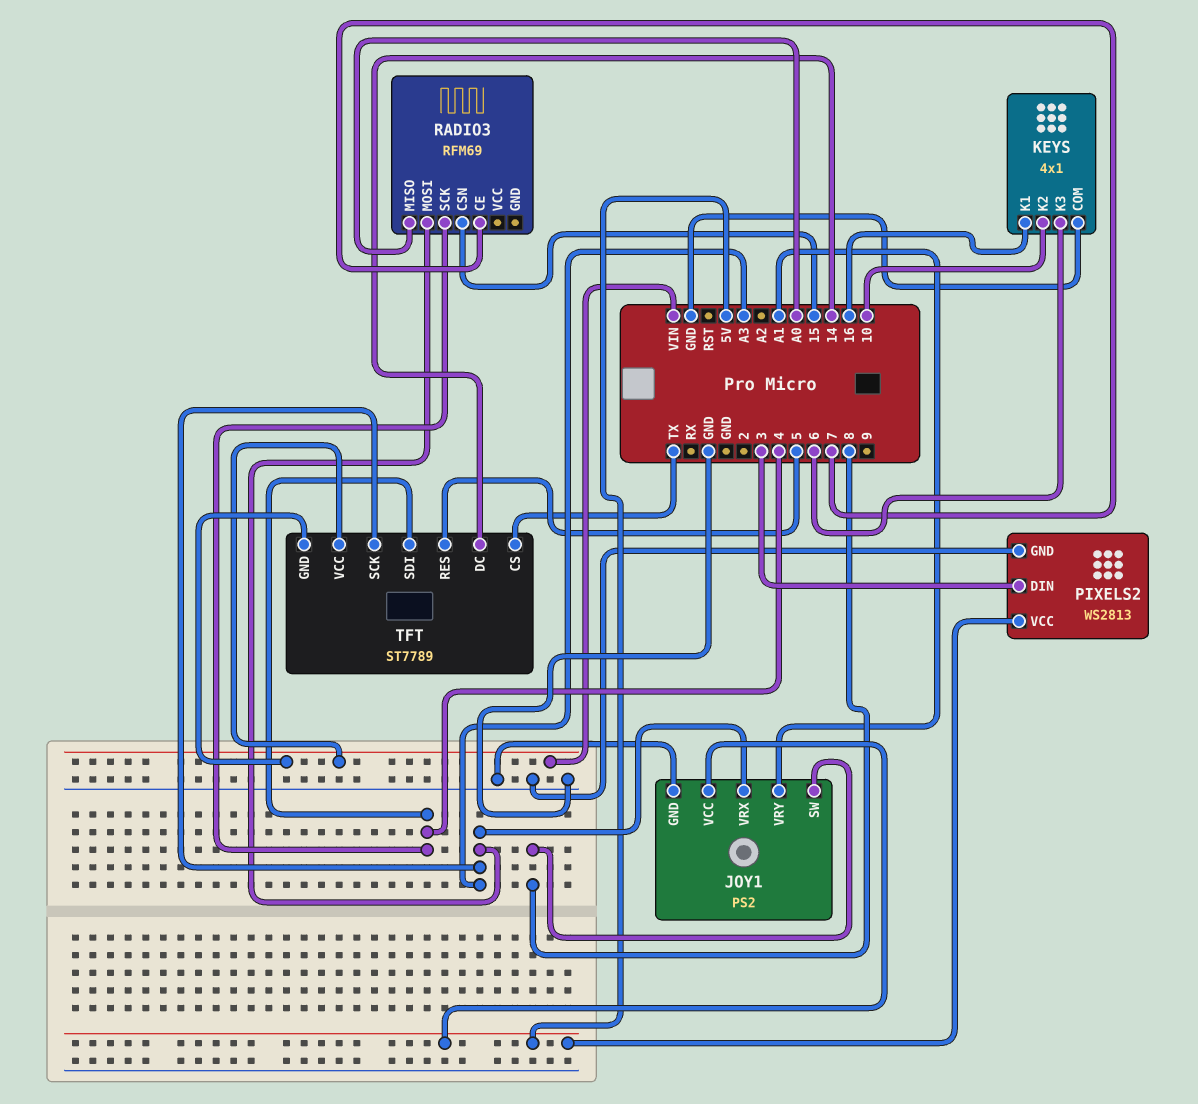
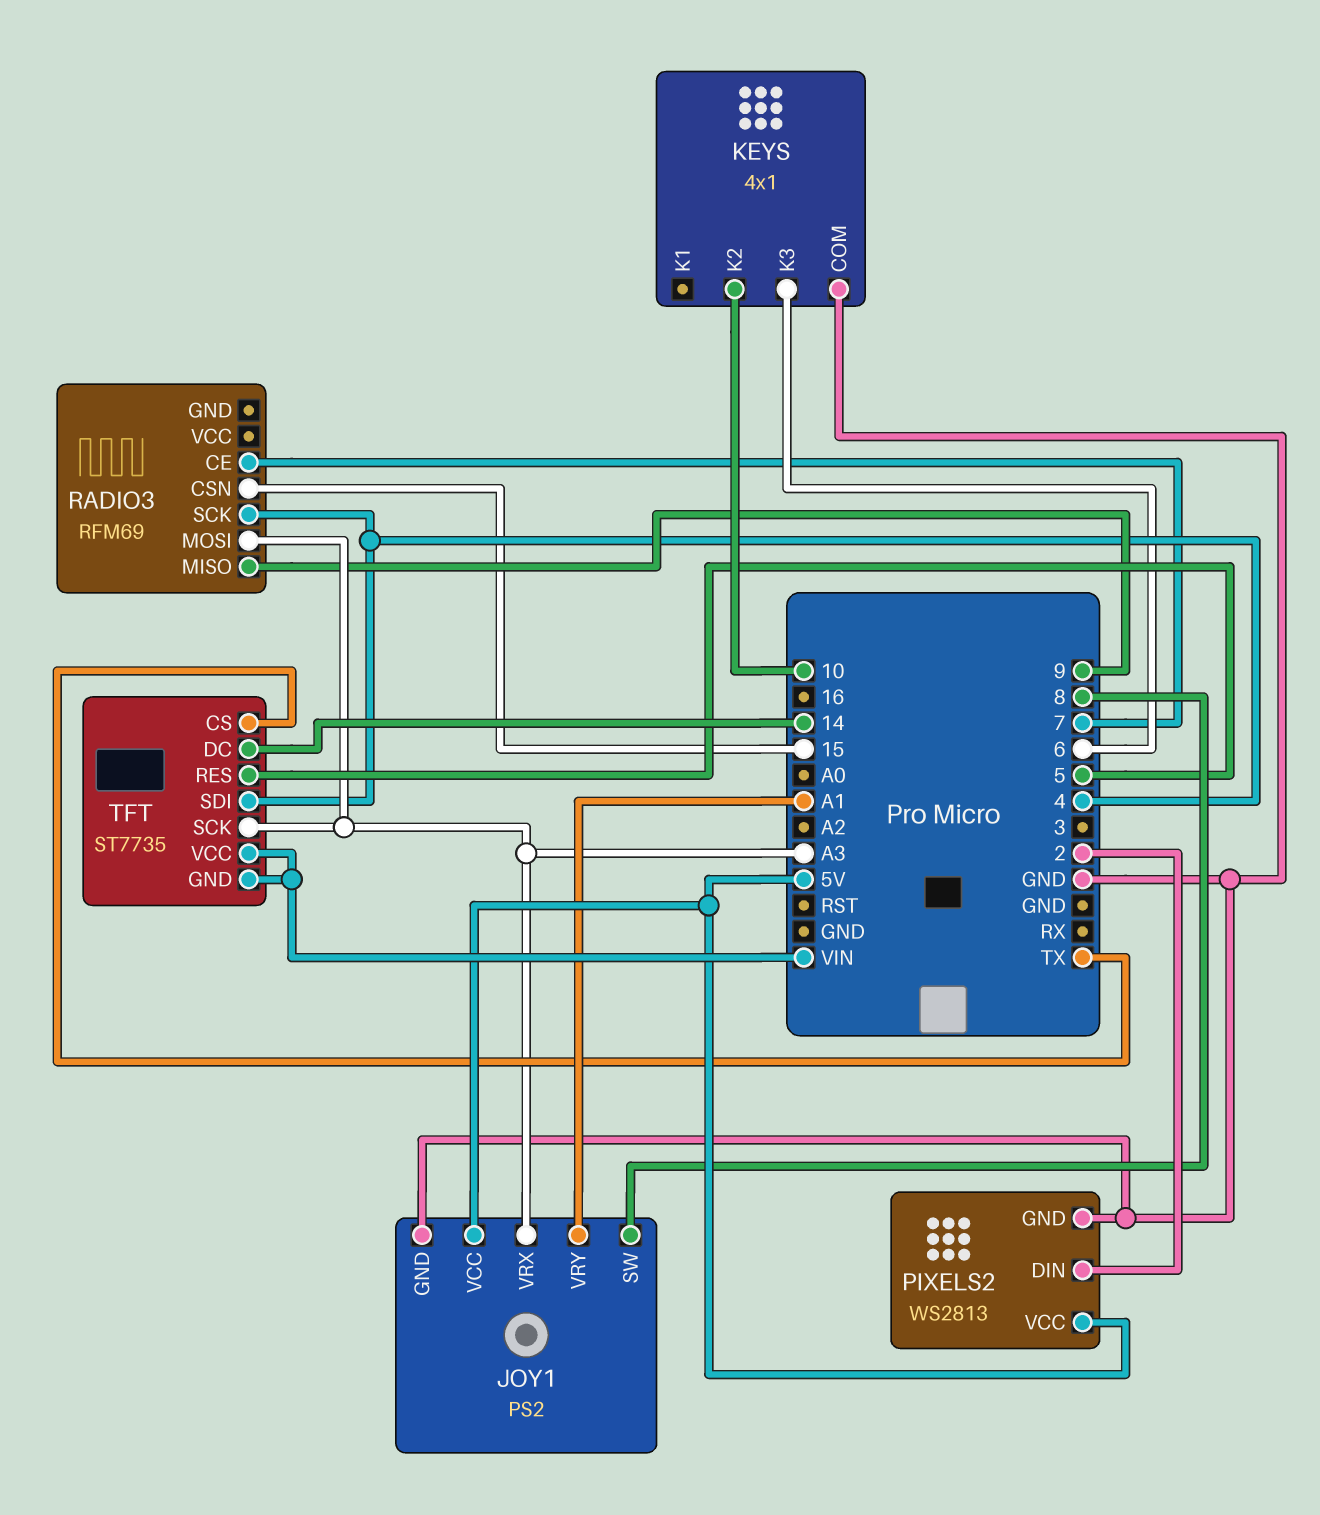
KEYS pin K1: 16 -> none
PIXELS2 pin DIN: 3 -> 2
RADIO3 pin MISO: A0 -> 9
TFT: ST7789 -> ST7735

